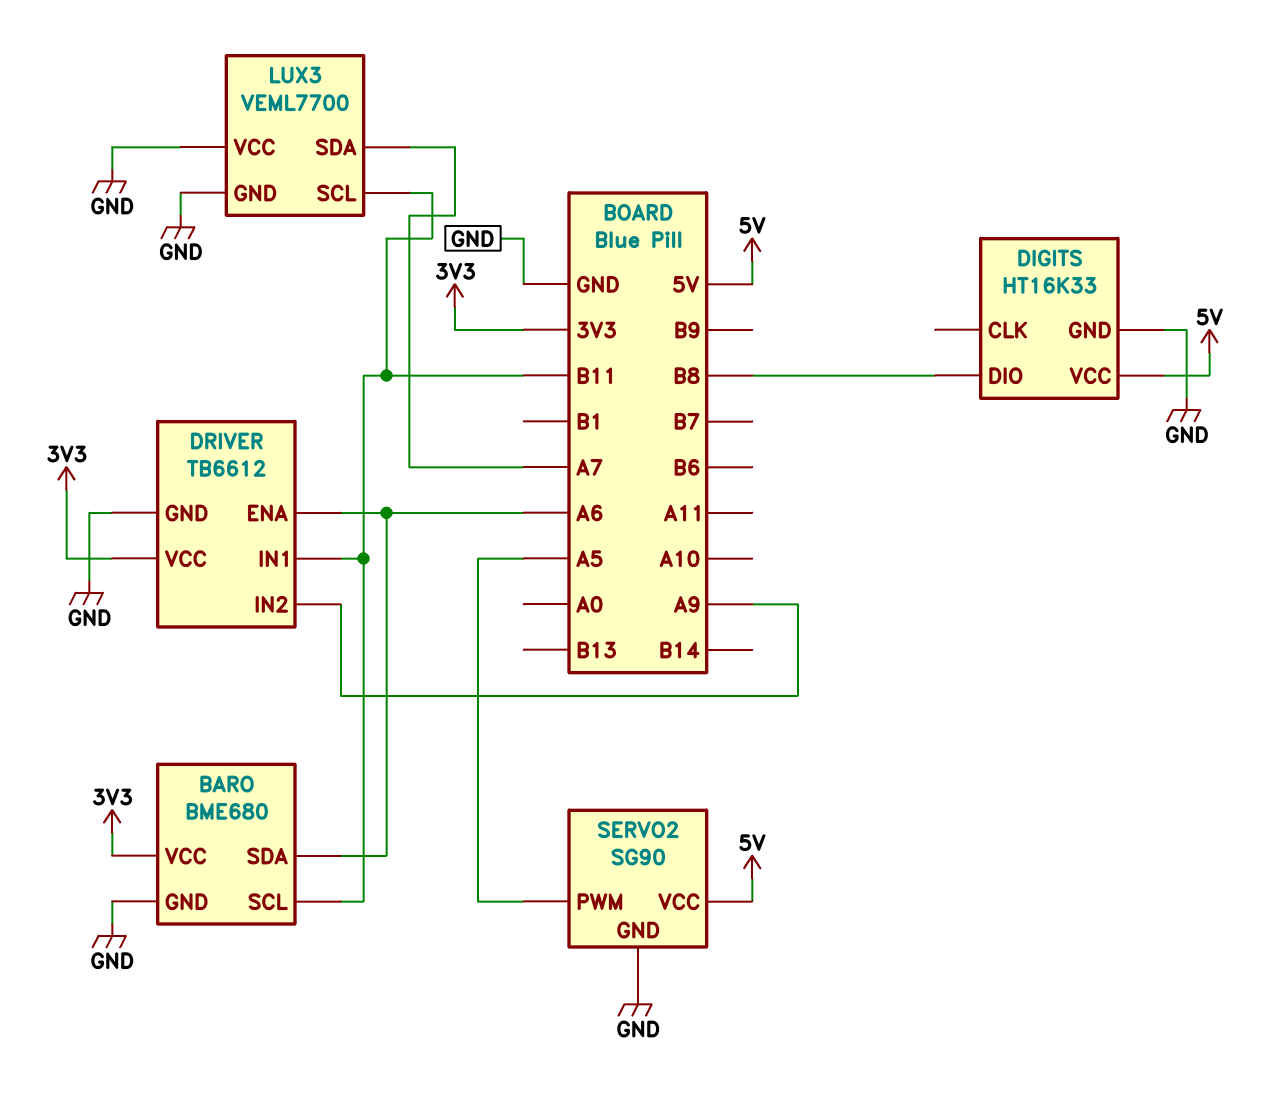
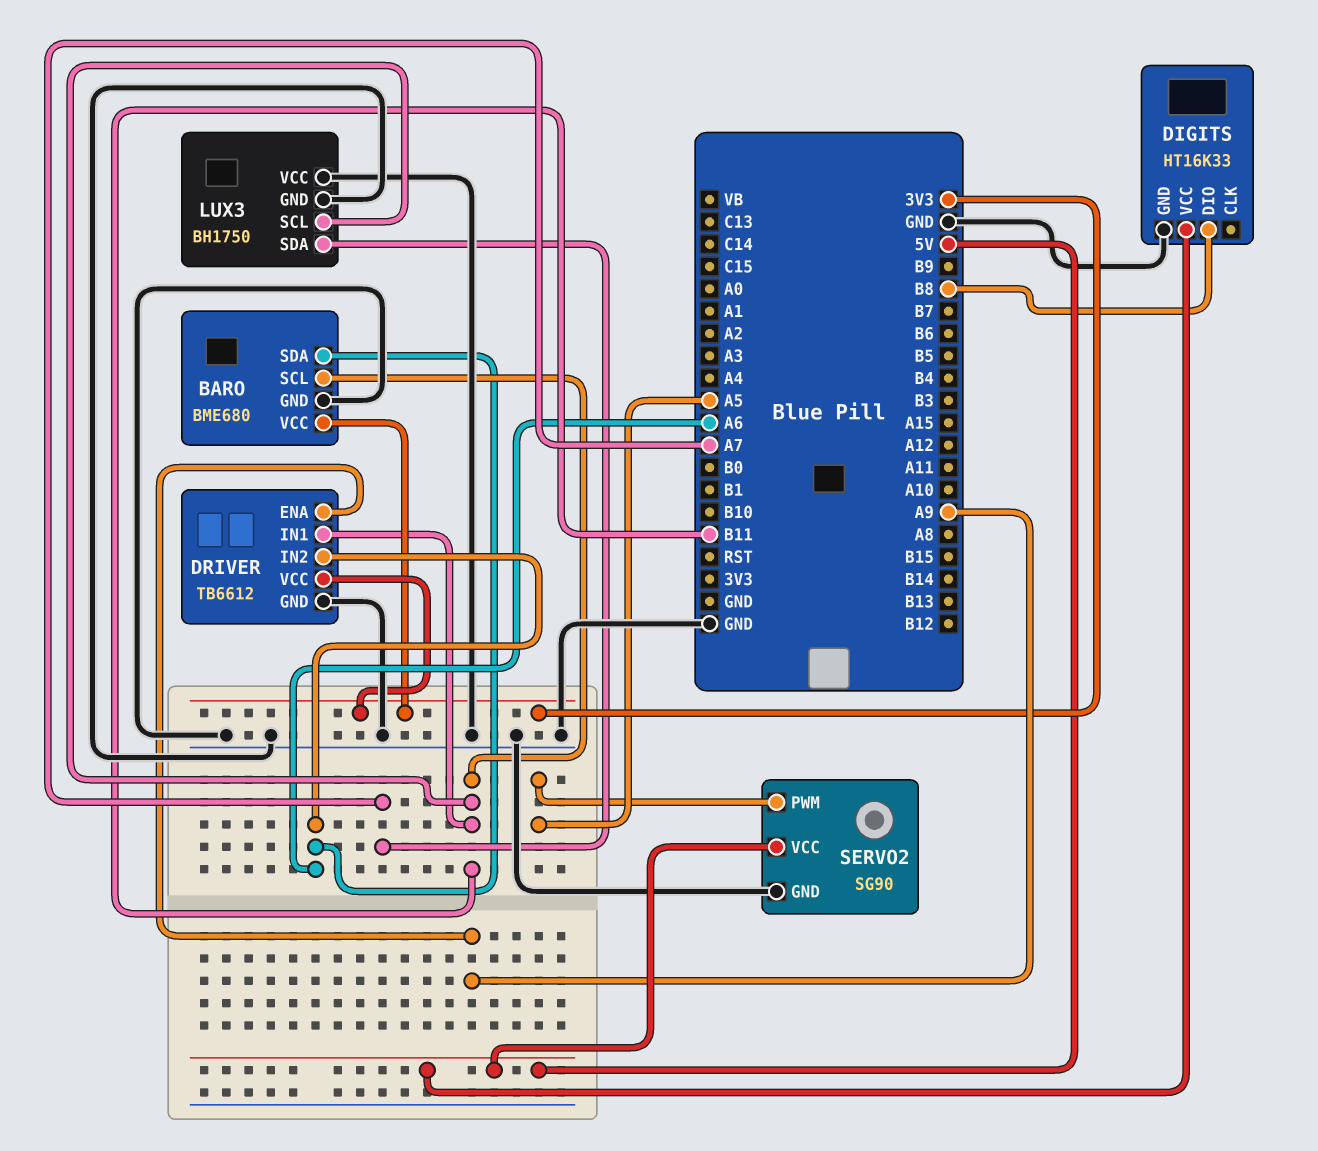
DRIVER pin ENA: A6 -> A9
DRIVER pin IN2: A9 -> A6
LUX3: VEML7700 -> BH1750

